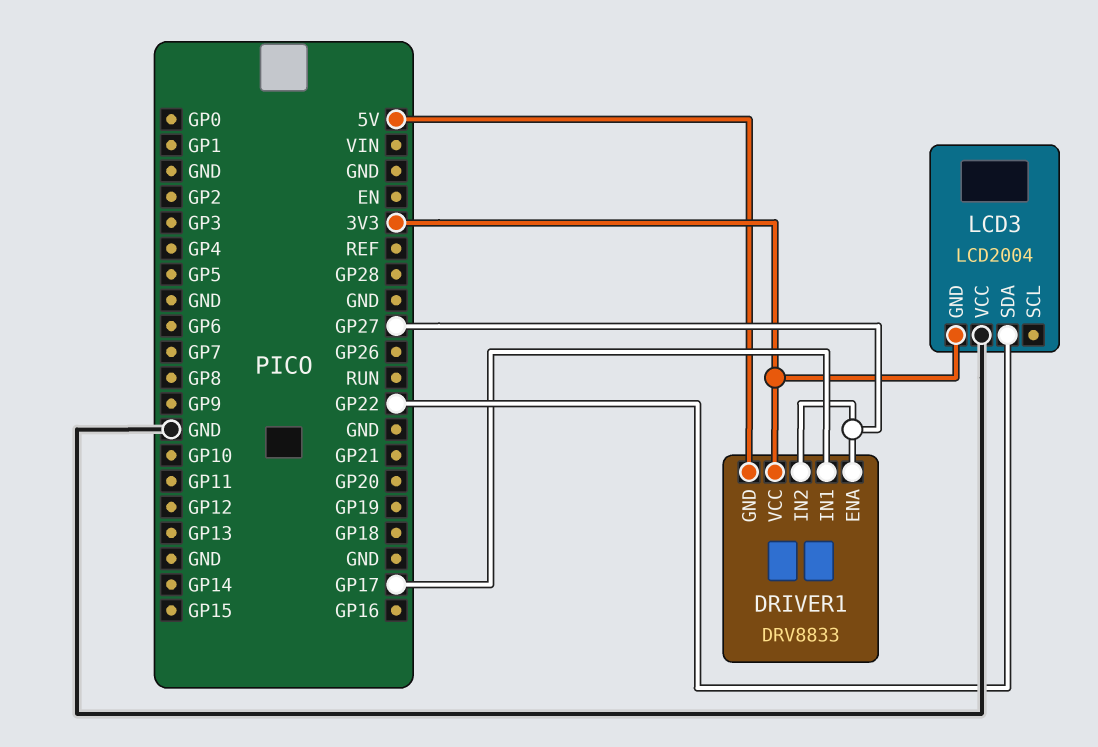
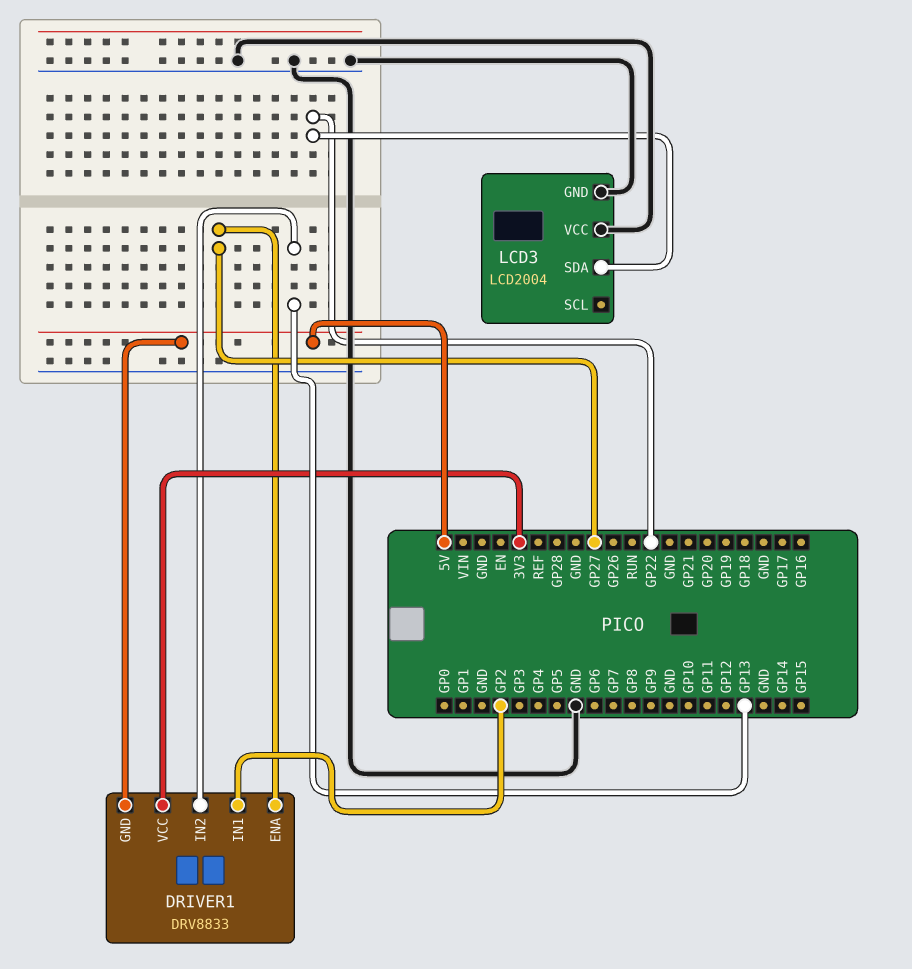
DRIVER1 pin IN1: GP17 -> GP2
DRIVER1 pin IN2: GP27 -> GP13
LCD3 pin GND: 3V3 -> GND

